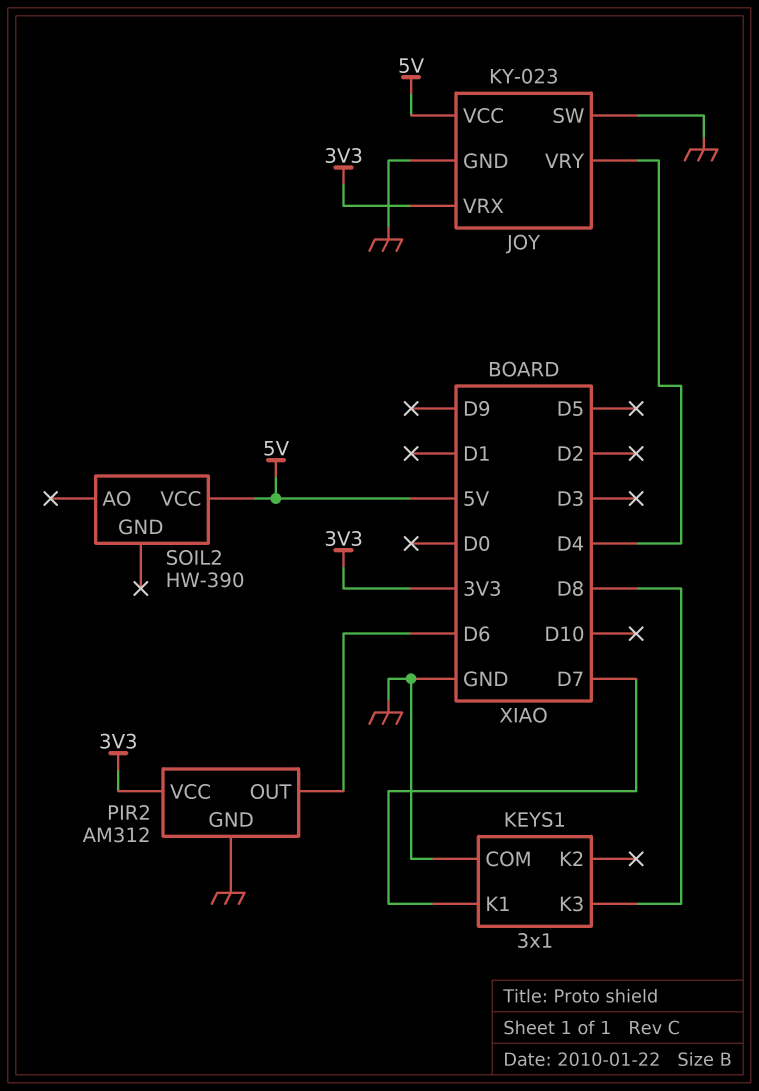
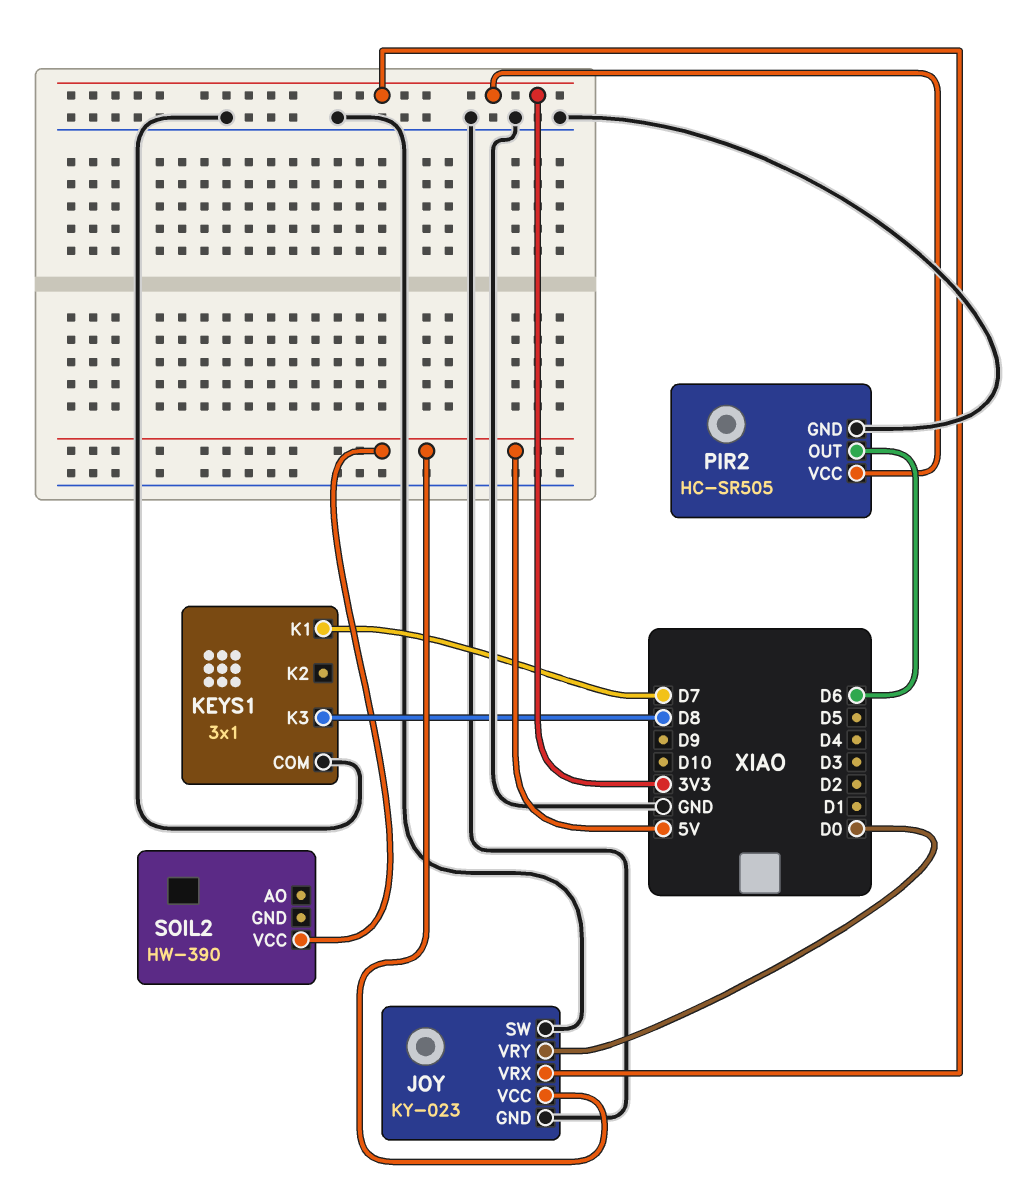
JOY pin VRY: D4 -> D0
PIR2: AM312 -> HC-SR505

